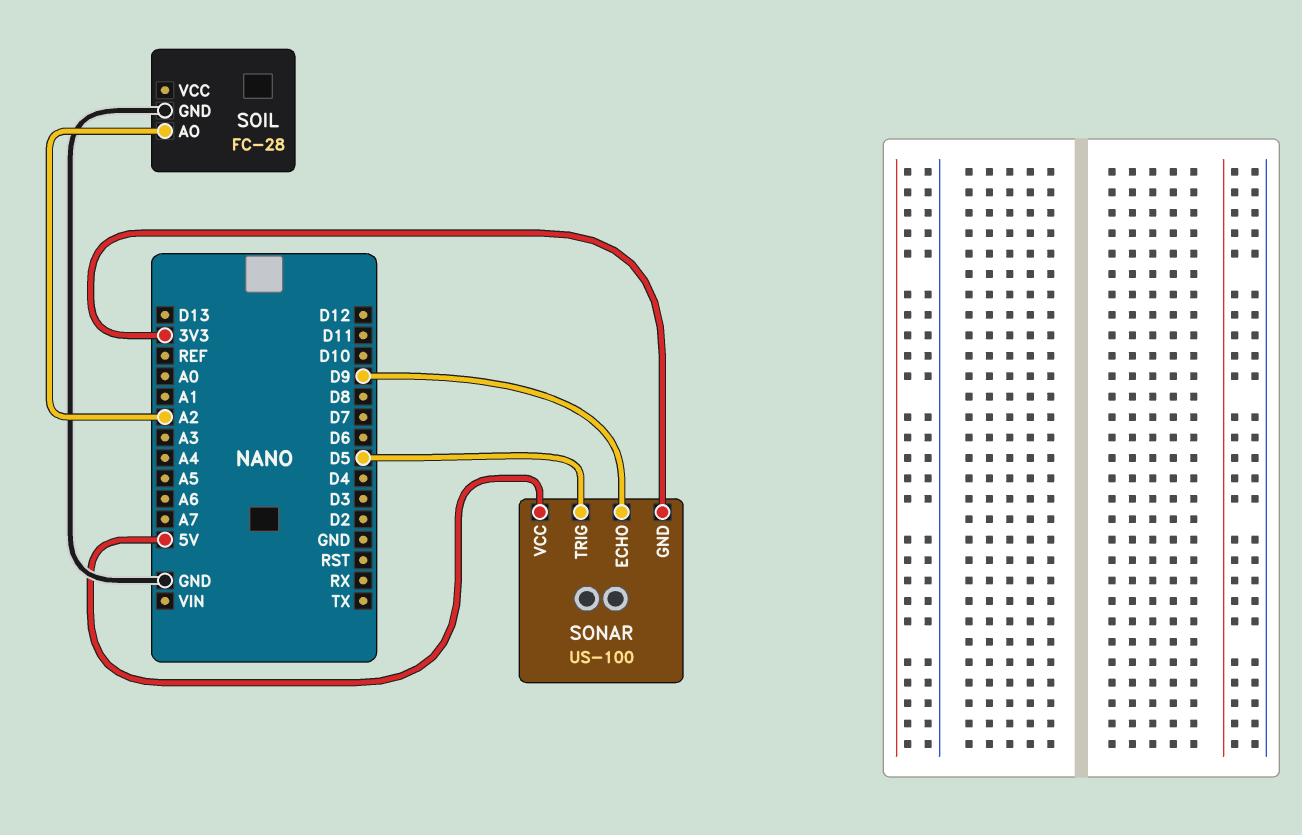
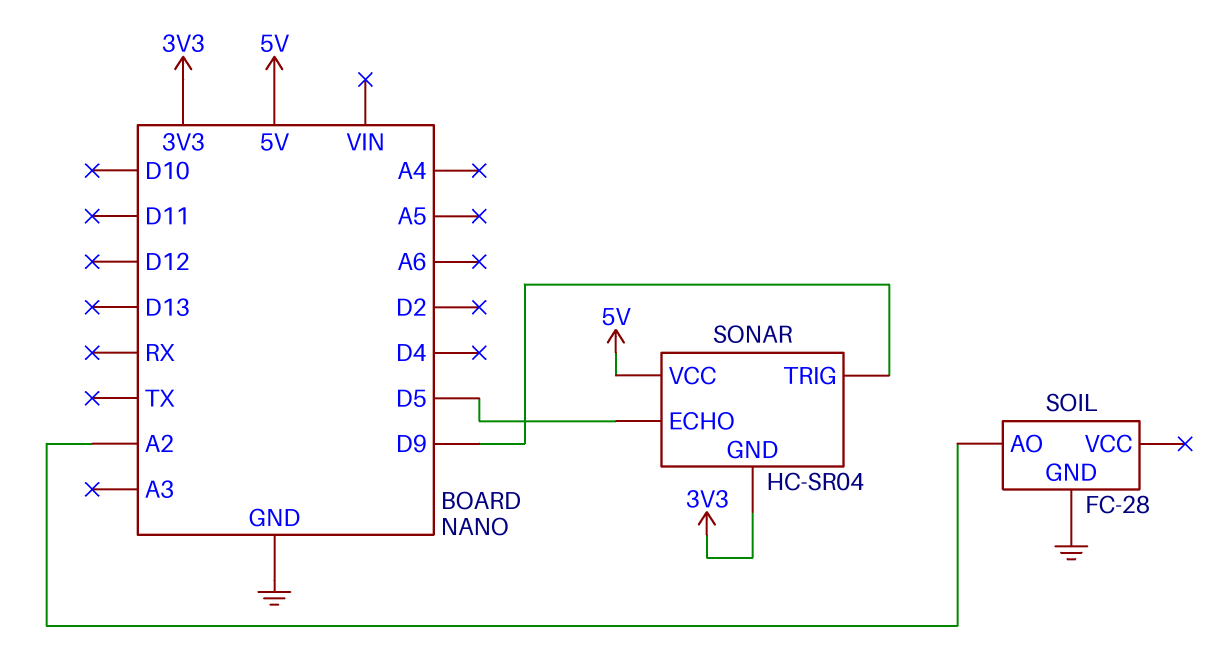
SONAR: US-100 -> HC-SR04
SONAR pin ECHO: D9 -> D5
SONAR pin TRIG: D5 -> D9

